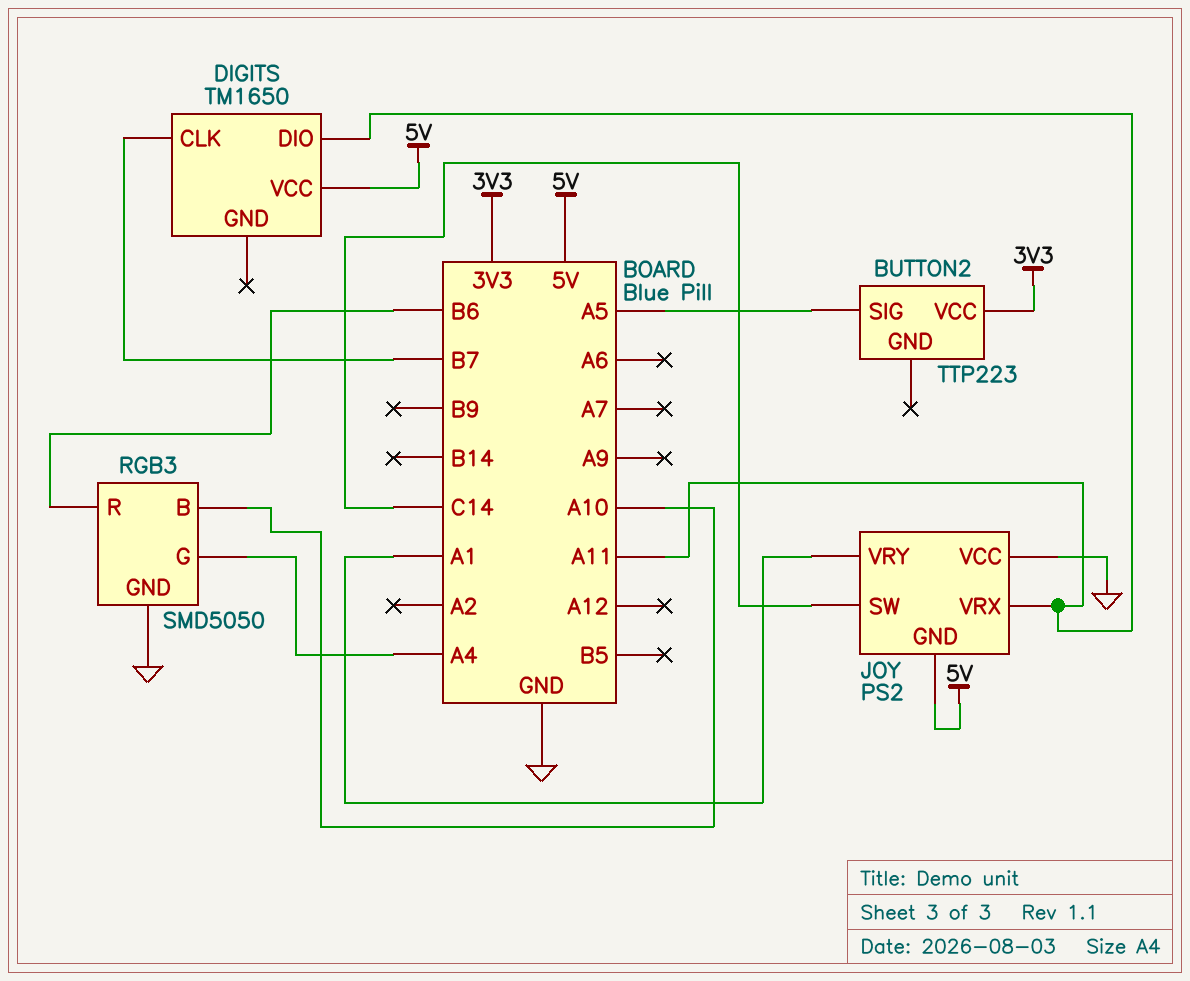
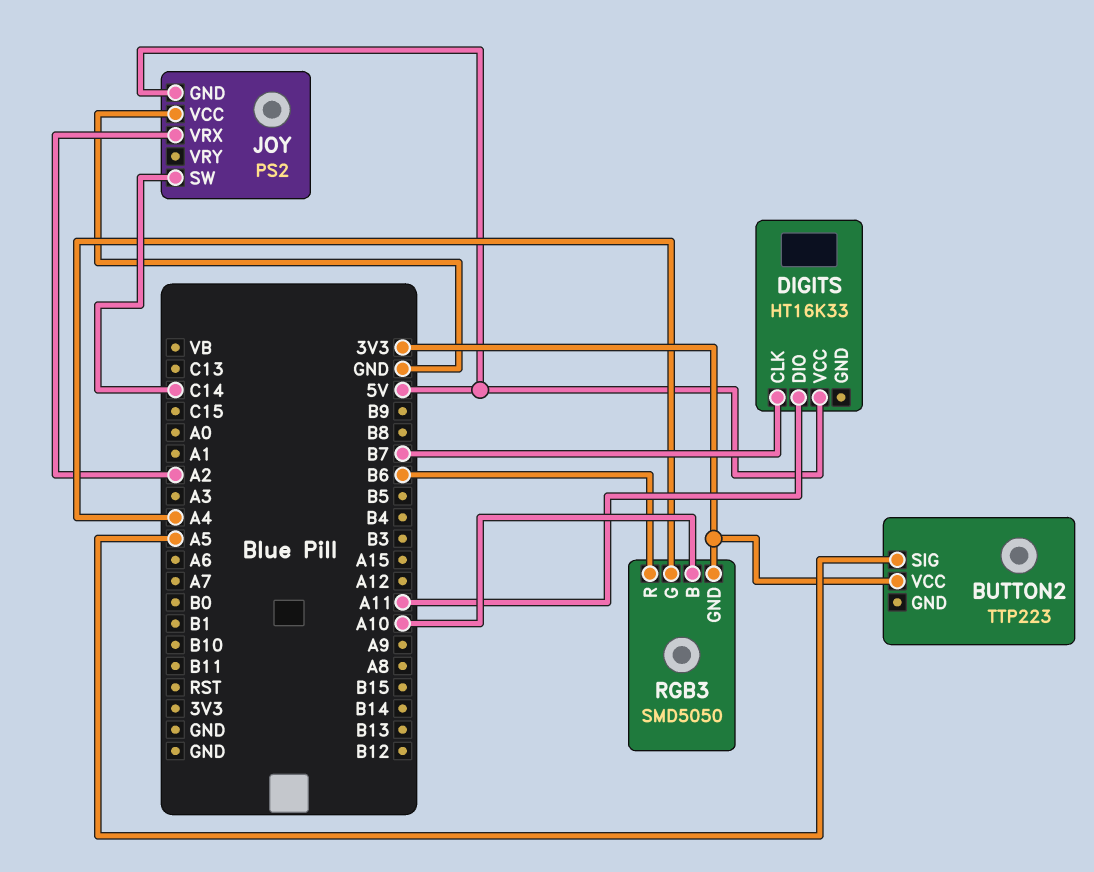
DIGITS: TM1650 -> HT16K33
JOY pin VRX: A11 -> A2
JOY pin VRY: A1 -> none
RGB3 pin GND: GND -> 3V3

